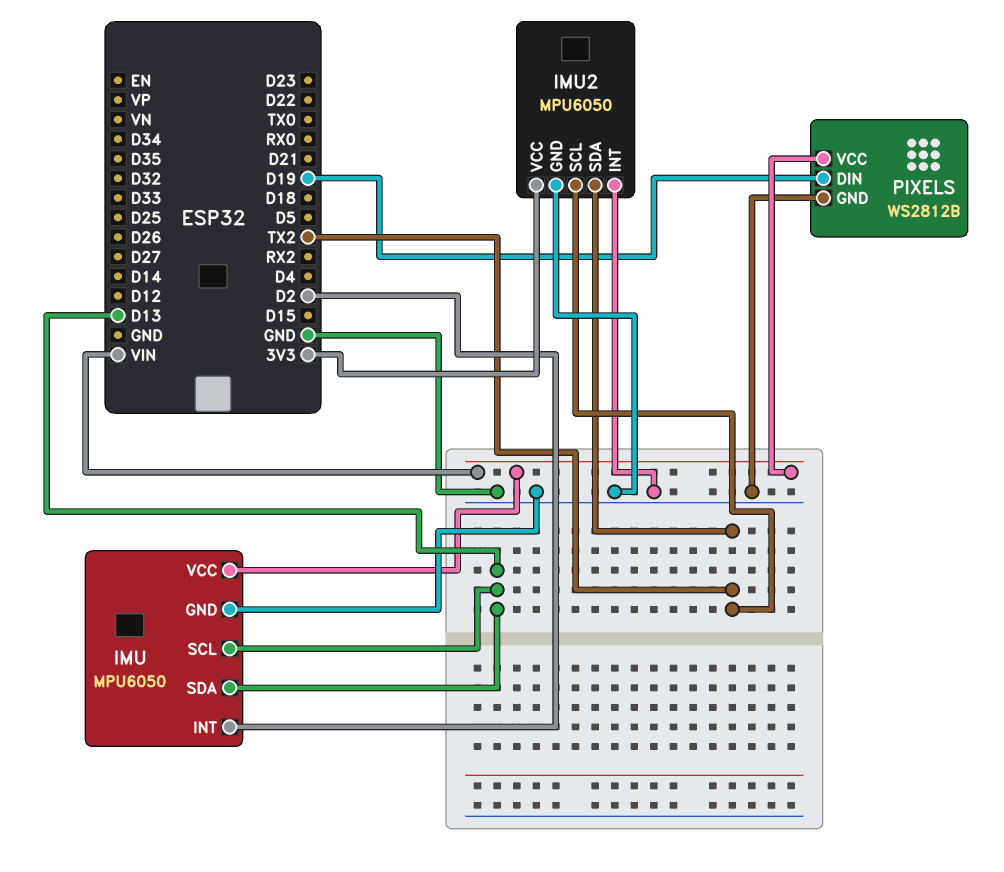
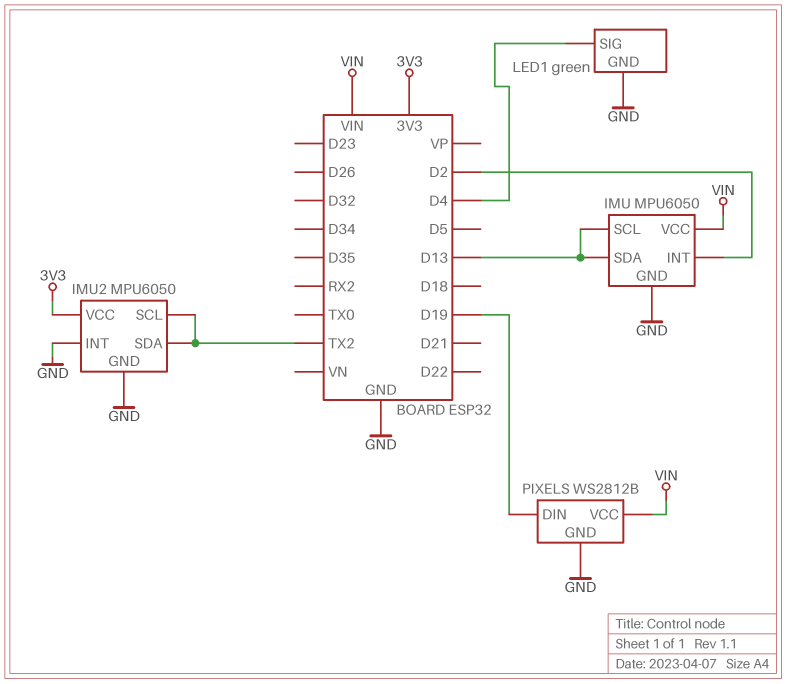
LED1: none -> green
LED1 pin GND: none -> GND
LED1 pin SIG: none -> D4

